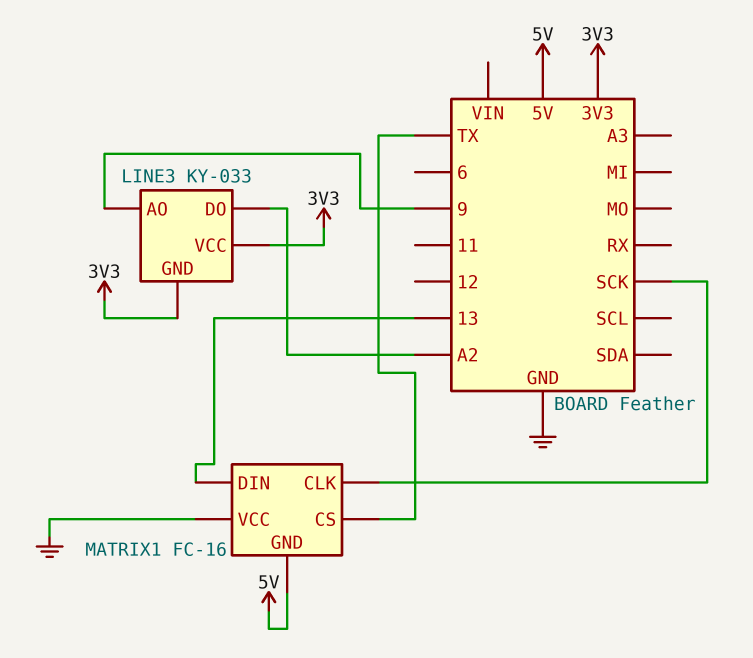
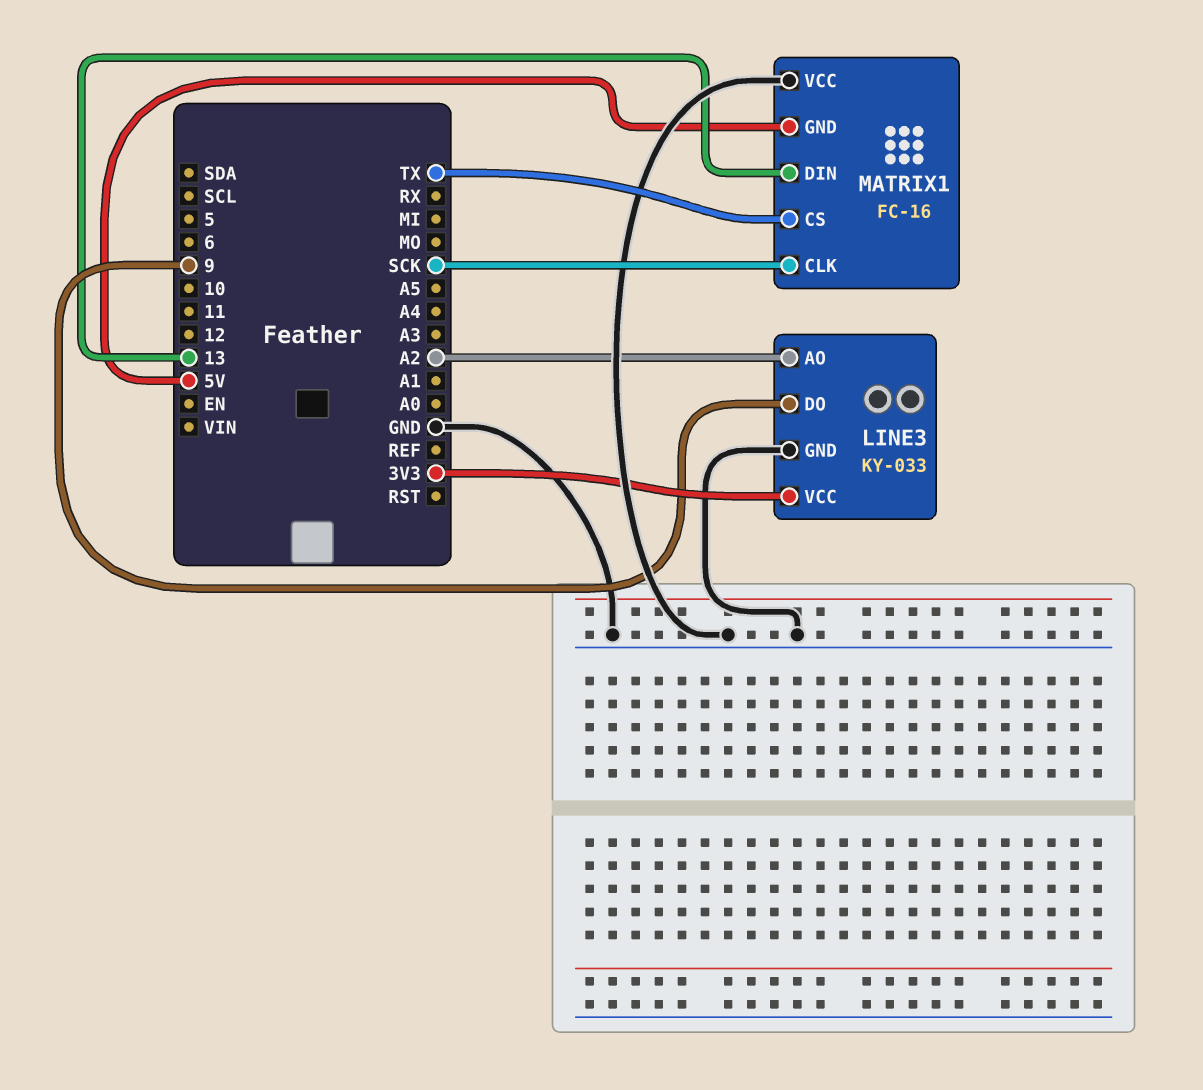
LINE3 pin AO: 9 -> A2
LINE3 pin DO: A2 -> 9
LINE3 pin GND: 3V3 -> GND

